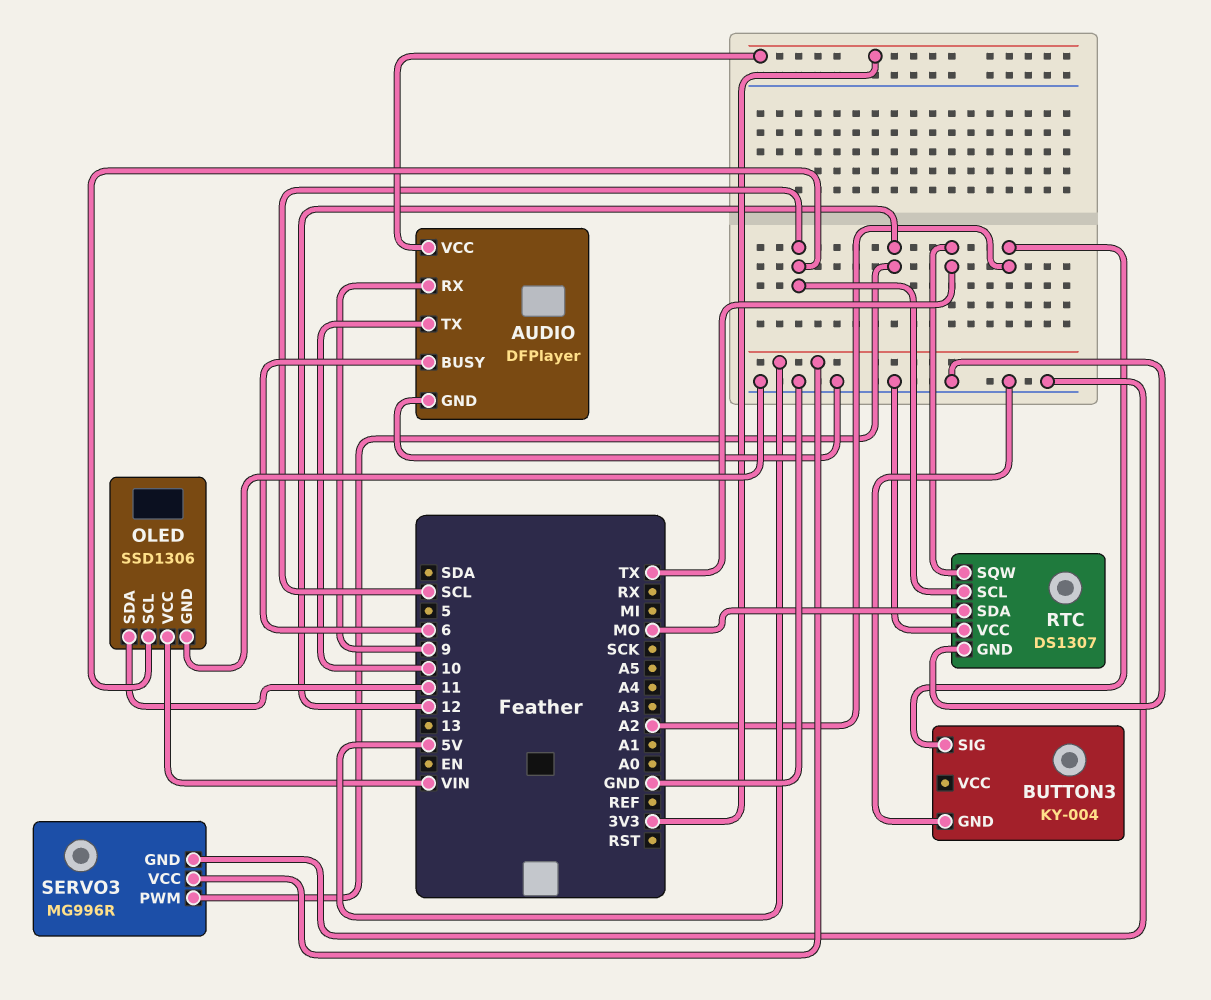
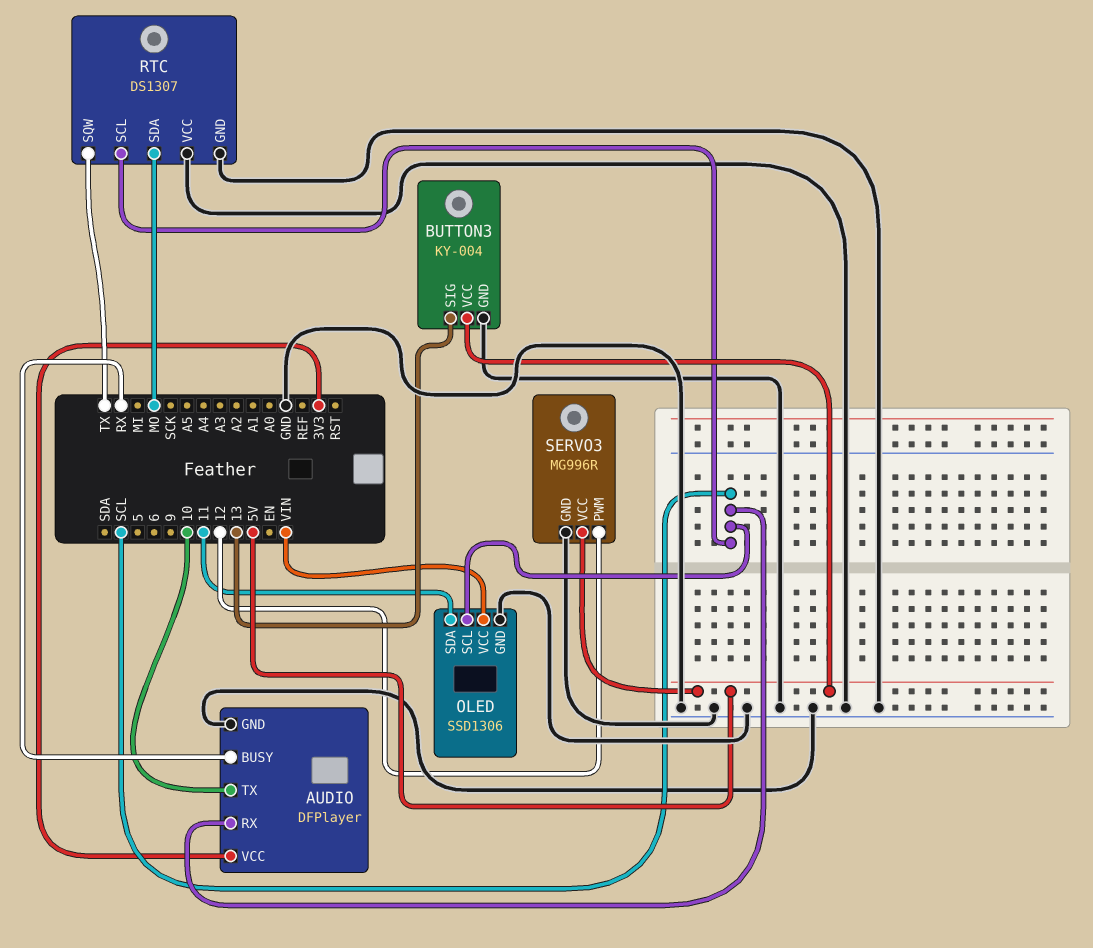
AUDIO pin BUSY: 6 -> RX
AUDIO pin RX: 9 -> SCL
BUTTON3 pin SIG: A2 -> 13
BUTTON3 pin VCC: none -> 5V

